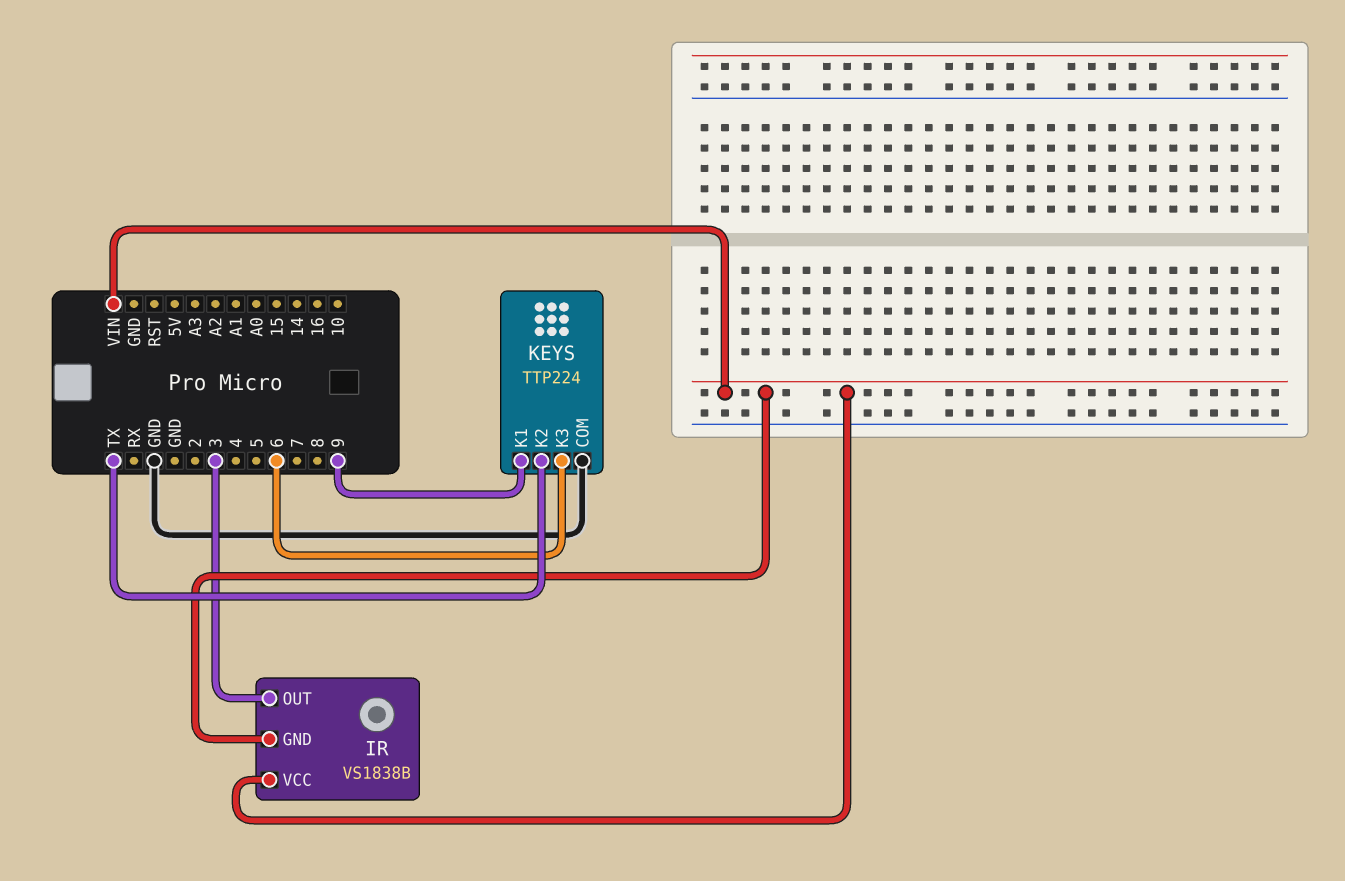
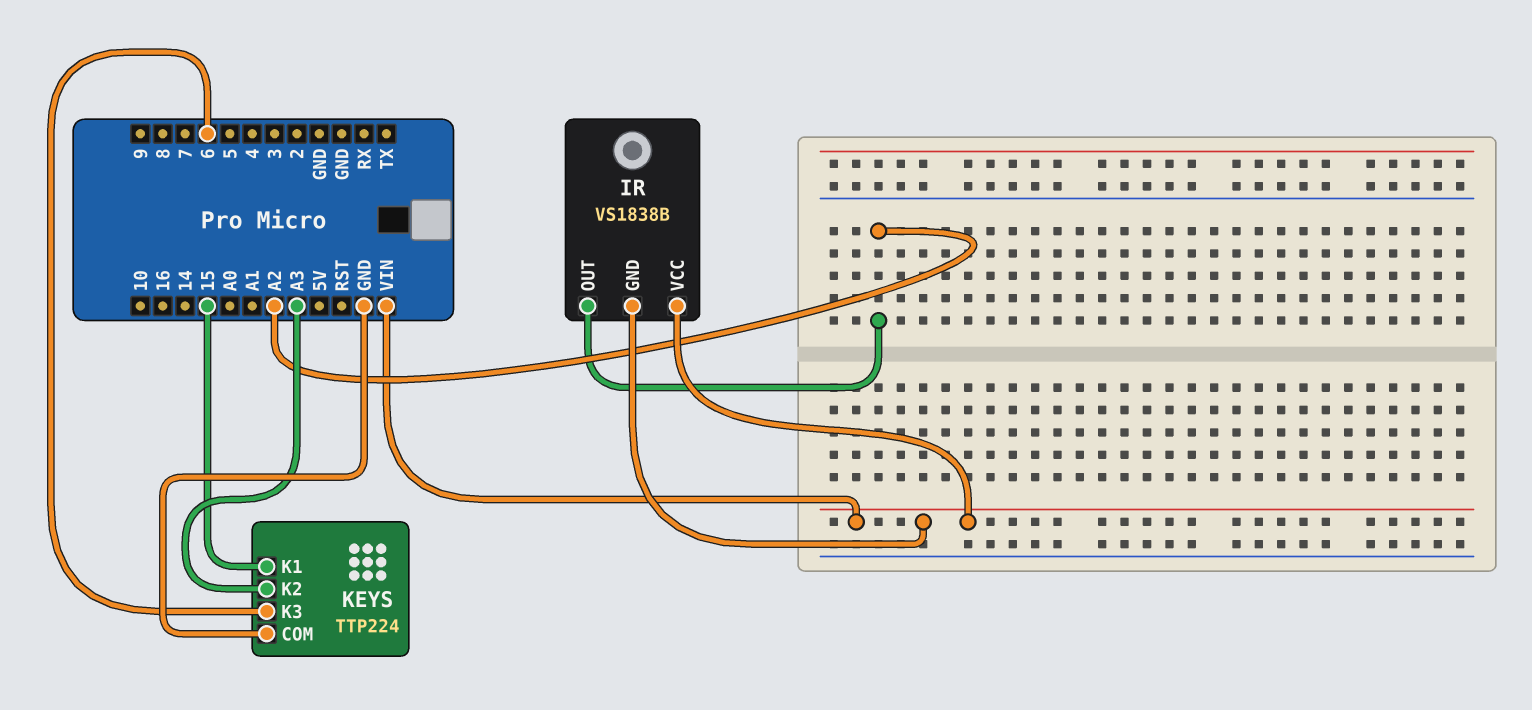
IR pin OUT: 3 -> A2
KEYS pin K1: 9 -> 15
KEYS pin K2: TX -> A3

